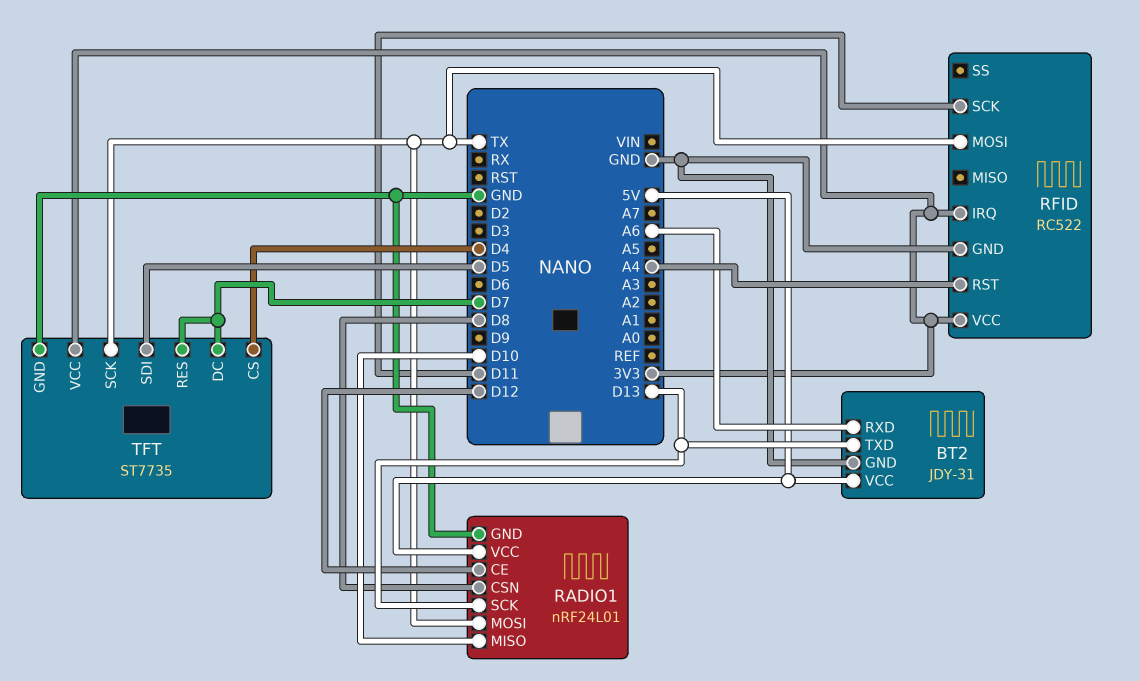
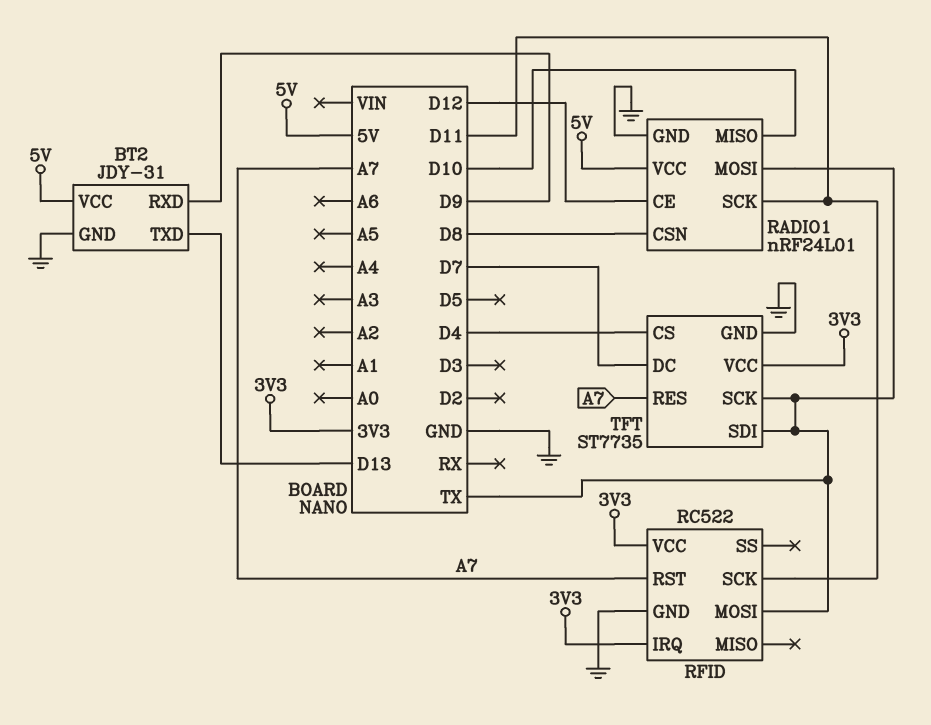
BT2 pin RXD: A6 -> D9
RADIO1 pin SCK: D13 -> D11
RFID pin RST: A4 -> A7
TFT pin RES: D7 -> A7
TFT pin SDI: D5 -> TX

